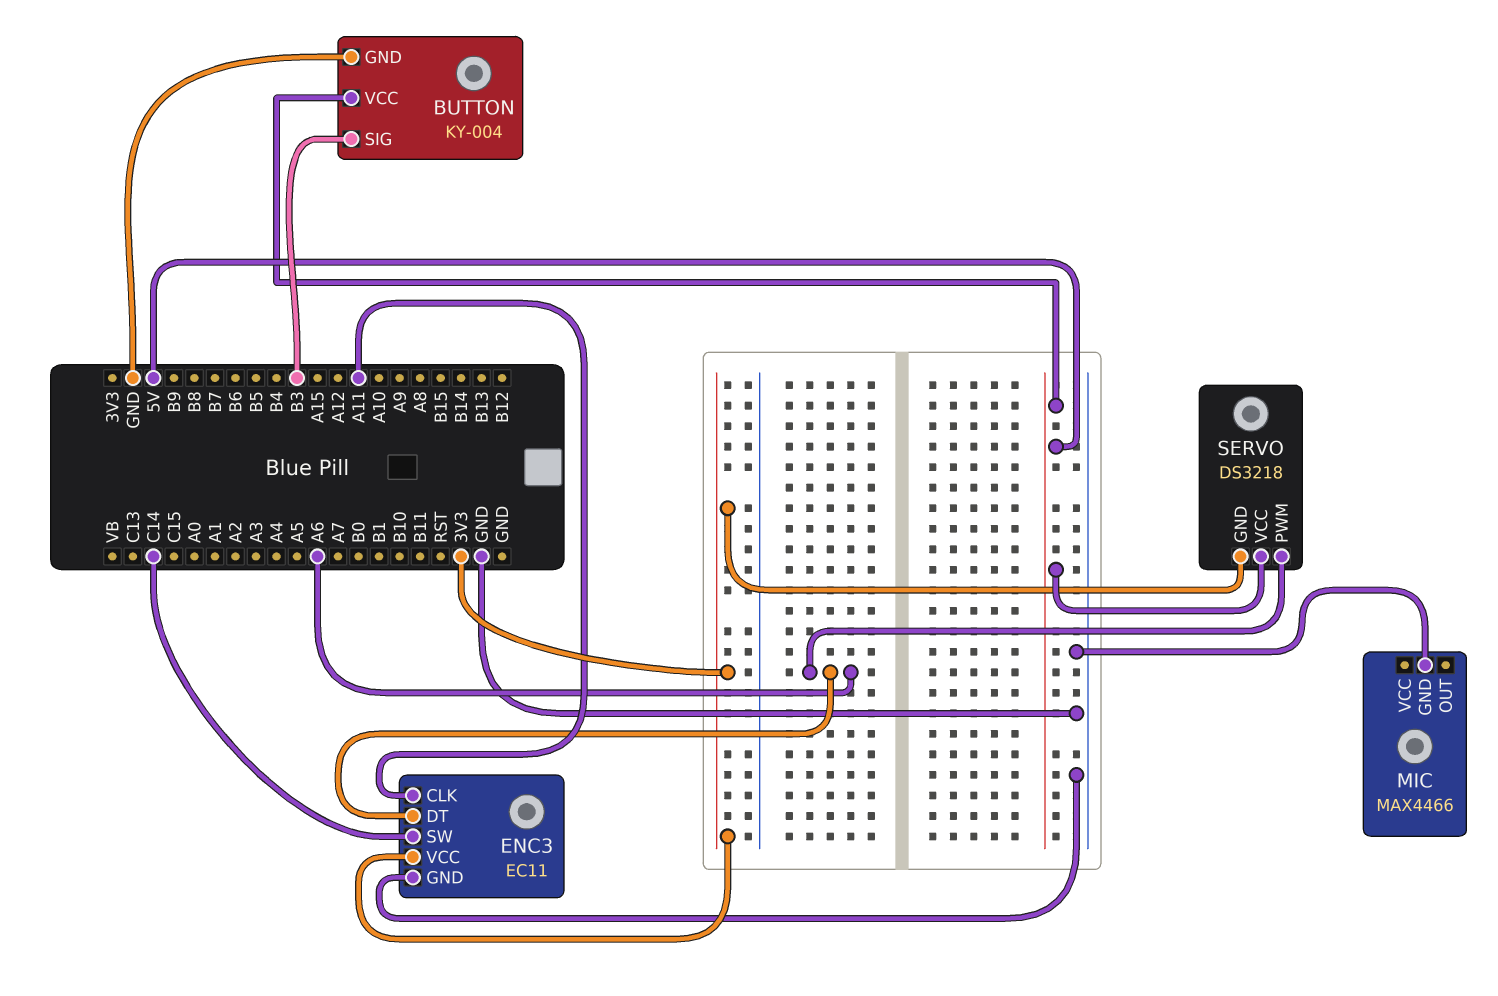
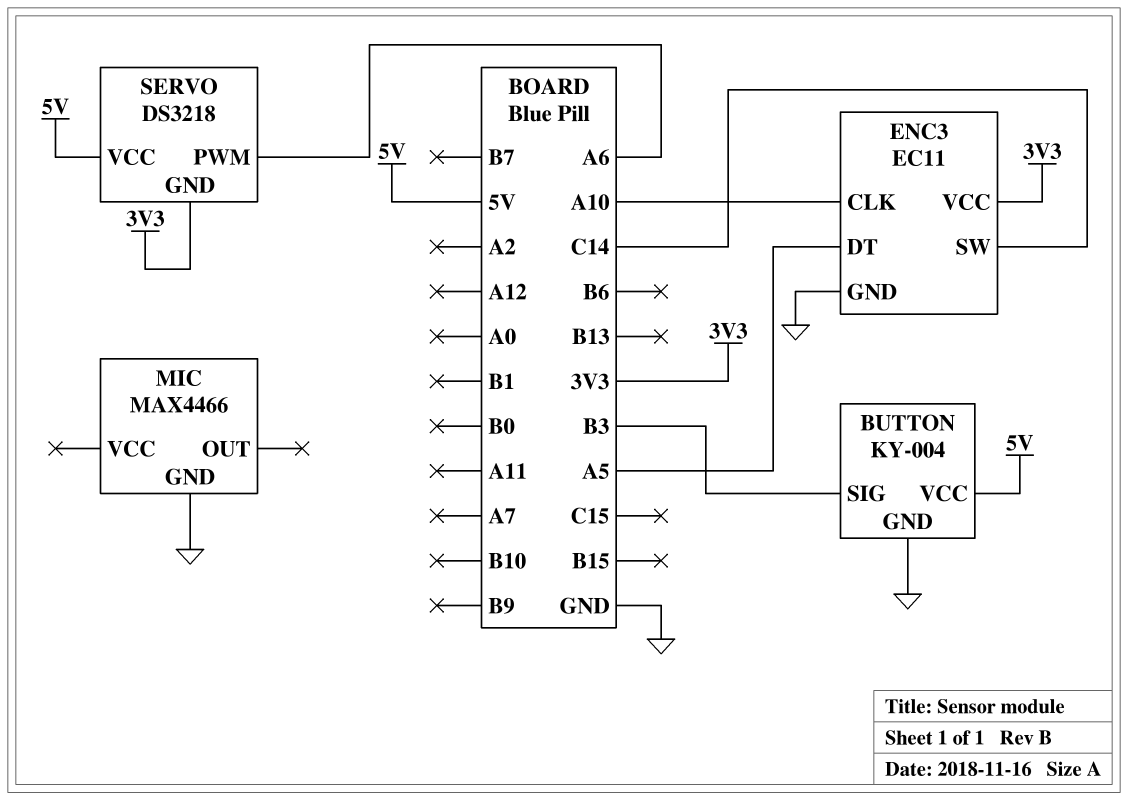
ENC3 pin CLK: A11 -> A10
ENC3 pin DT: A6 -> A5

